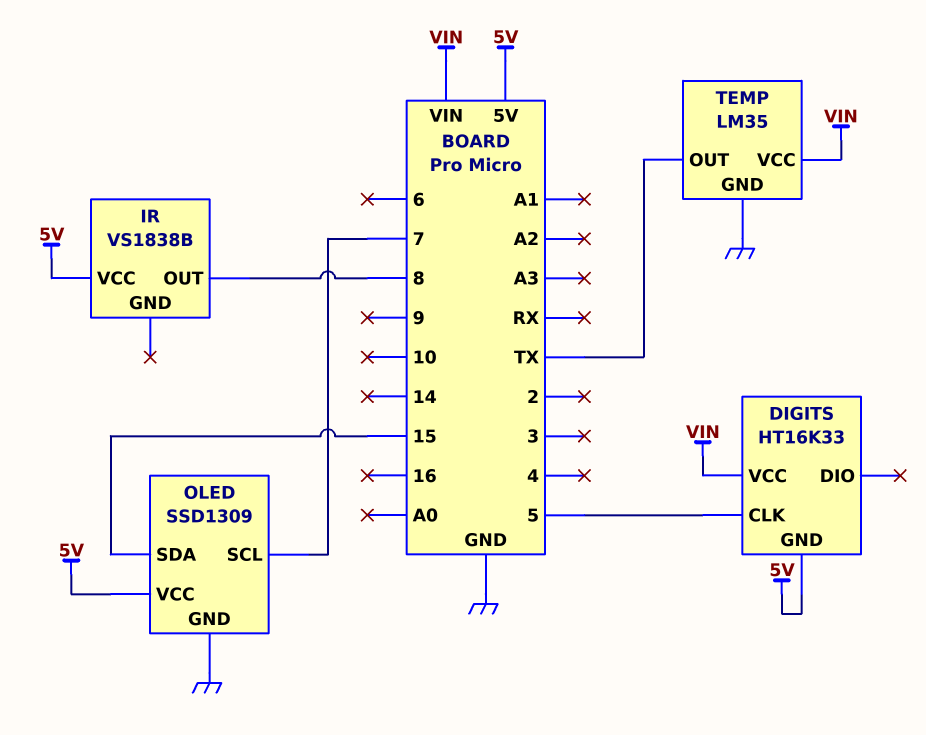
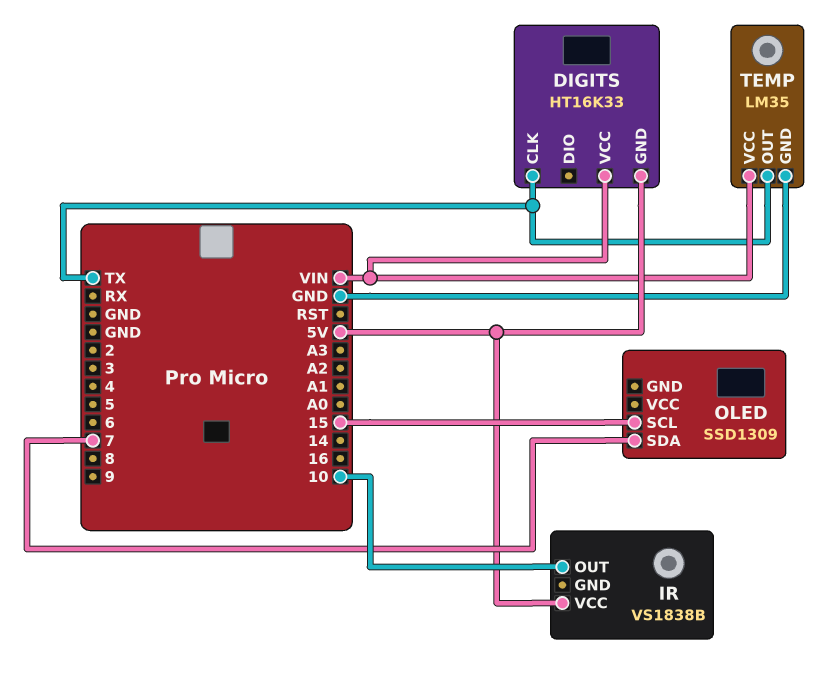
DIGITS pin CLK: 5 -> TX
IR pin OUT: 8 -> 10
OLED pin GND: GND -> none
OLED pin SCL: 7 -> 15
OLED pin SDA: 15 -> 7
OLED pin VCC: 5V -> none

